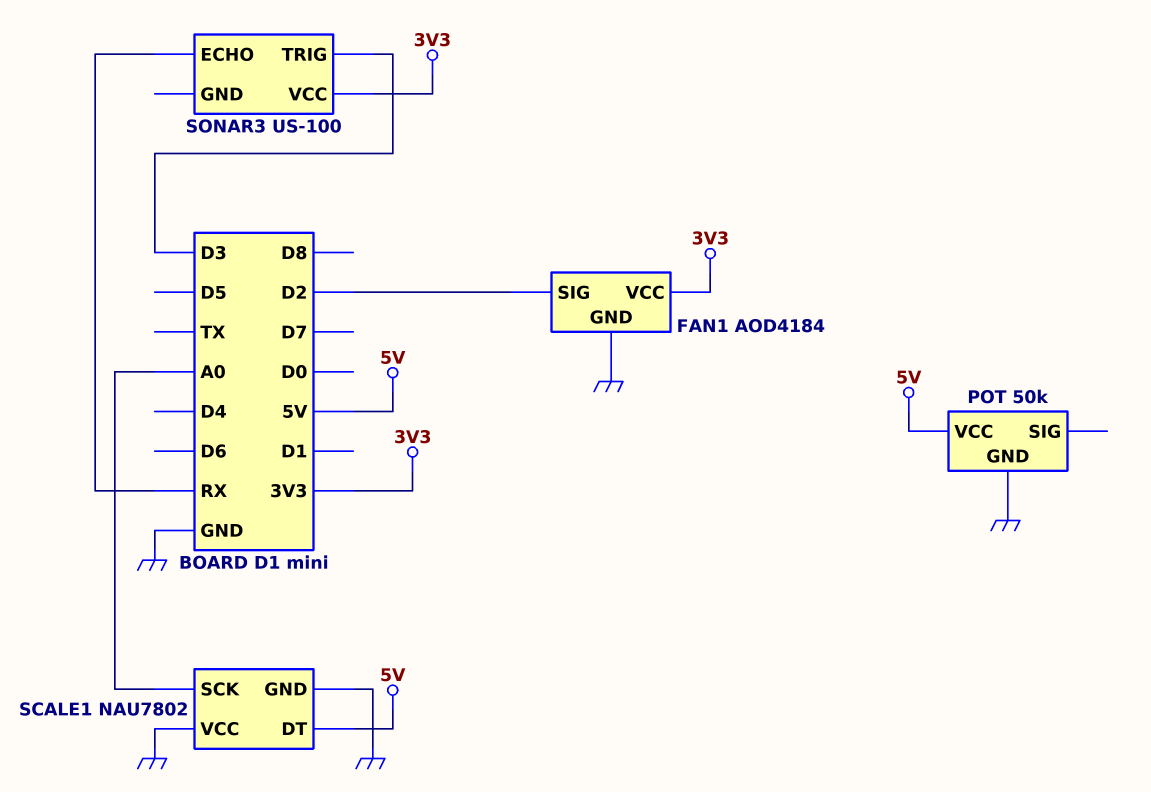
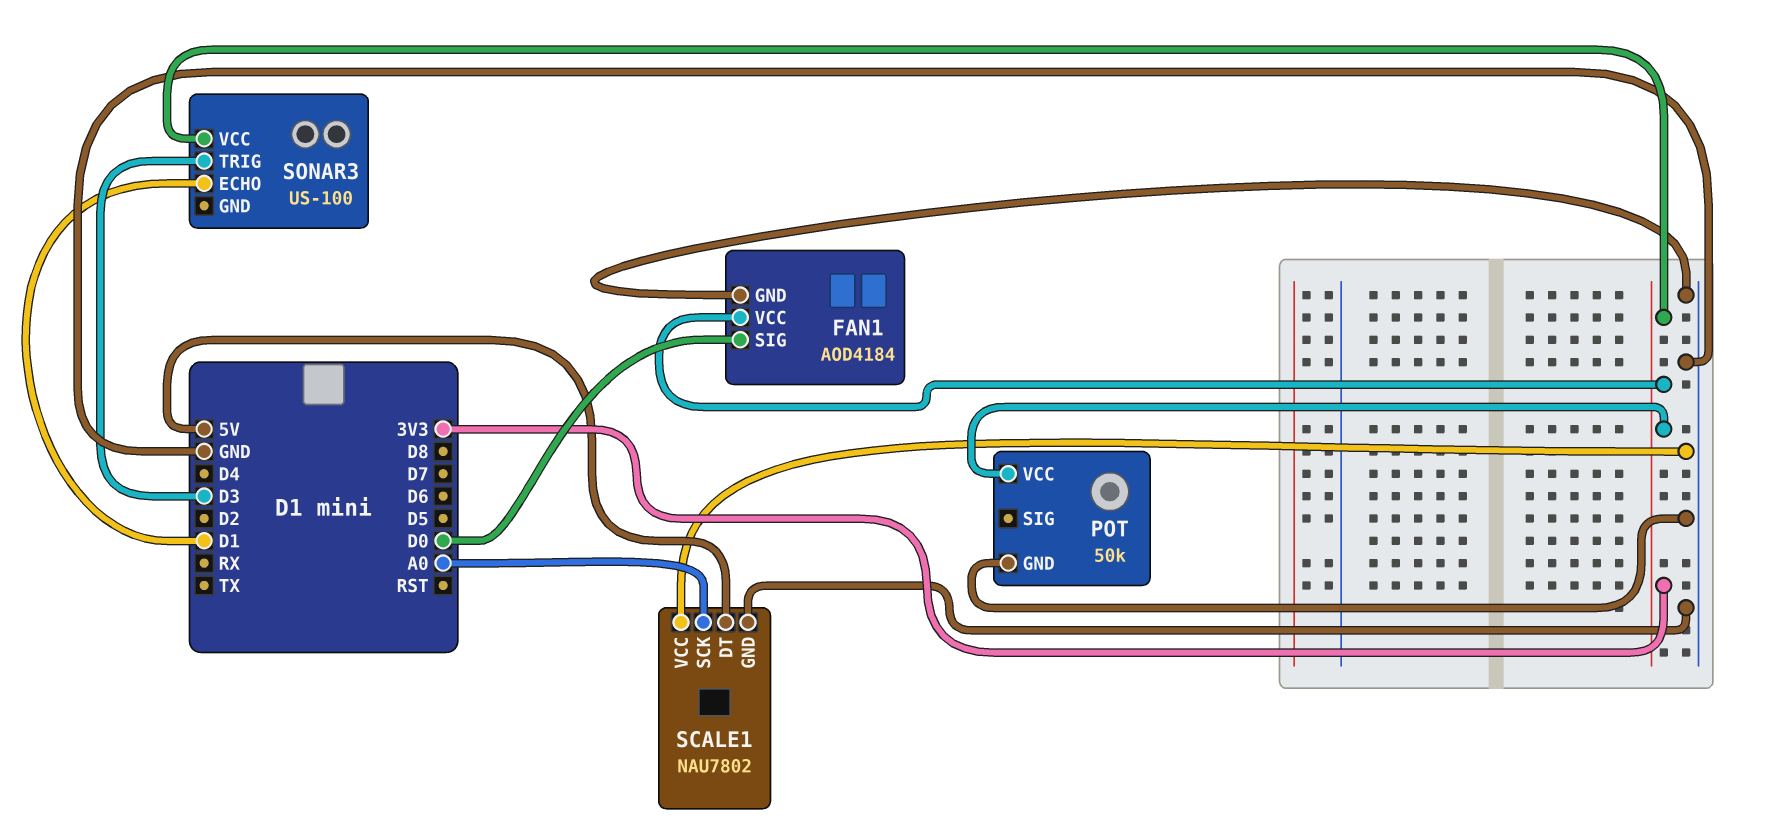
FAN1 pin SIG: D2 -> D0
POT pin VCC: 5V -> 3V3
SONAR3 pin ECHO: RX -> D1

